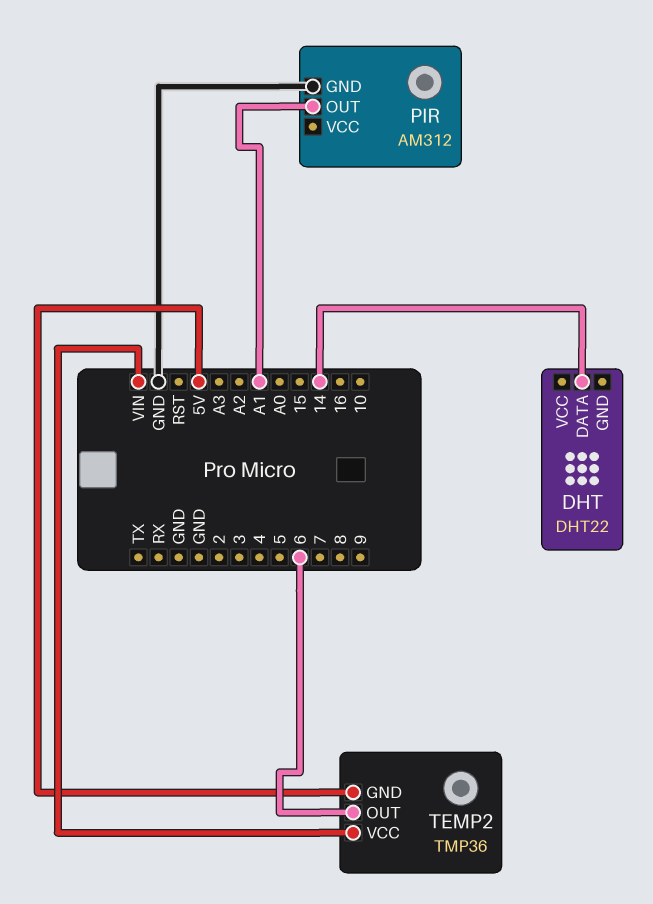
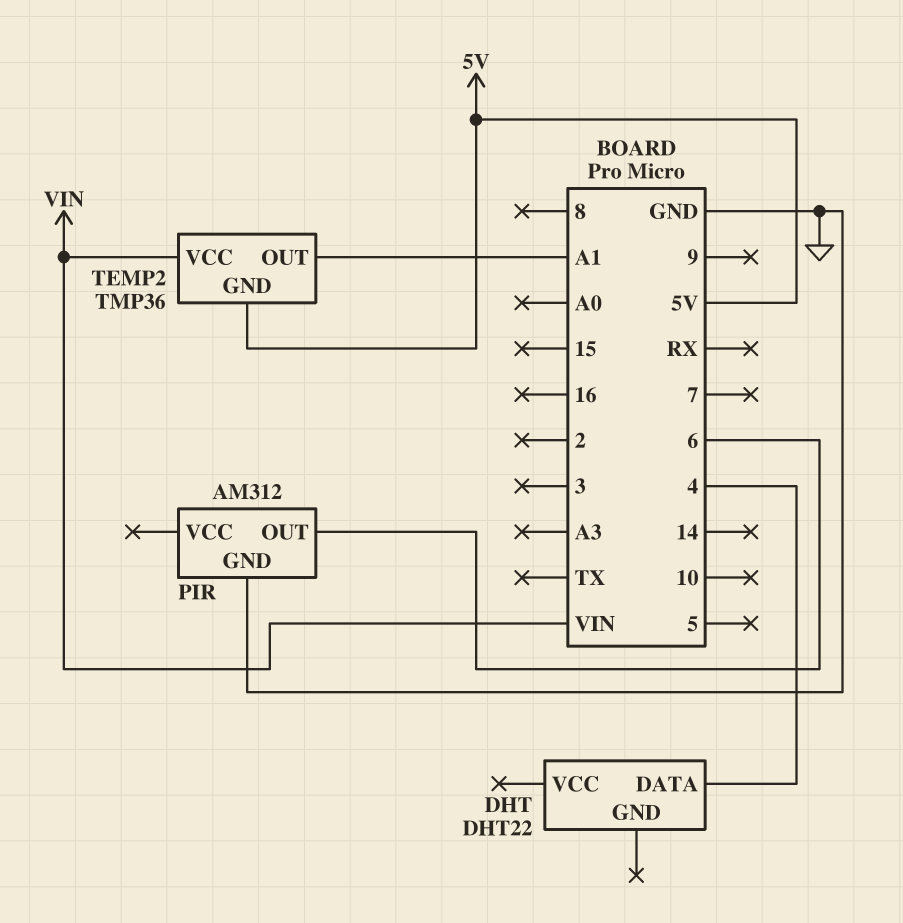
DHT pin DATA: 14 -> 4
PIR pin OUT: A1 -> 6
TEMP2 pin OUT: 6 -> A1

